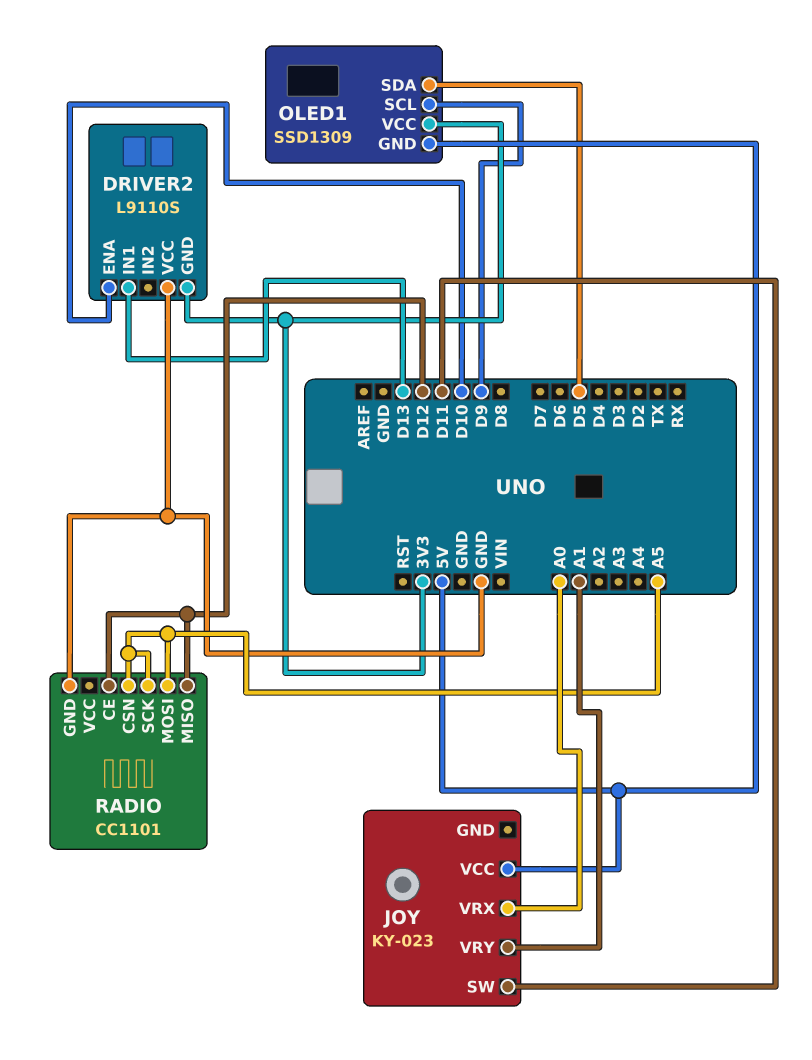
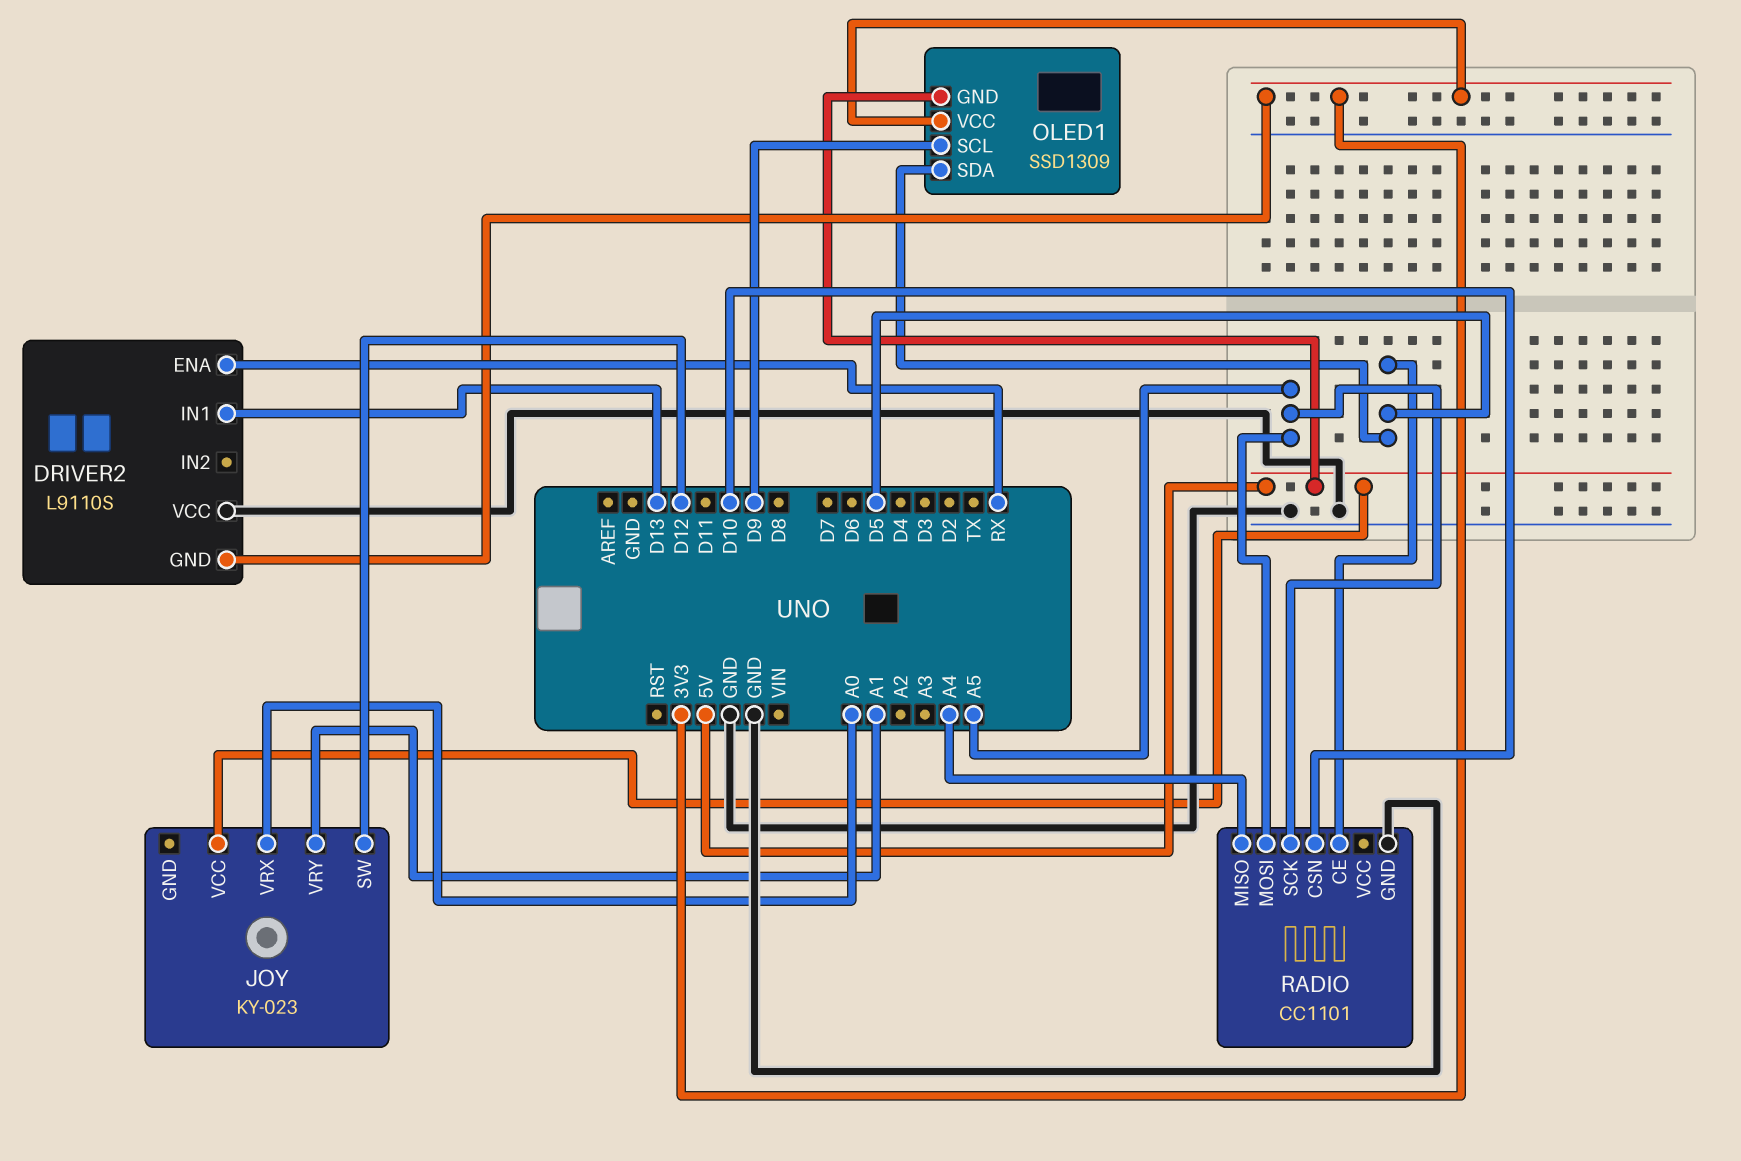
DRIVER2 pin ENA: D10 -> RX
JOY pin SW: D11 -> D12
RADIO pin CE: D12 -> D5
RADIO pin CSN: A5 -> D10
RADIO pin MISO: D12 -> A4

